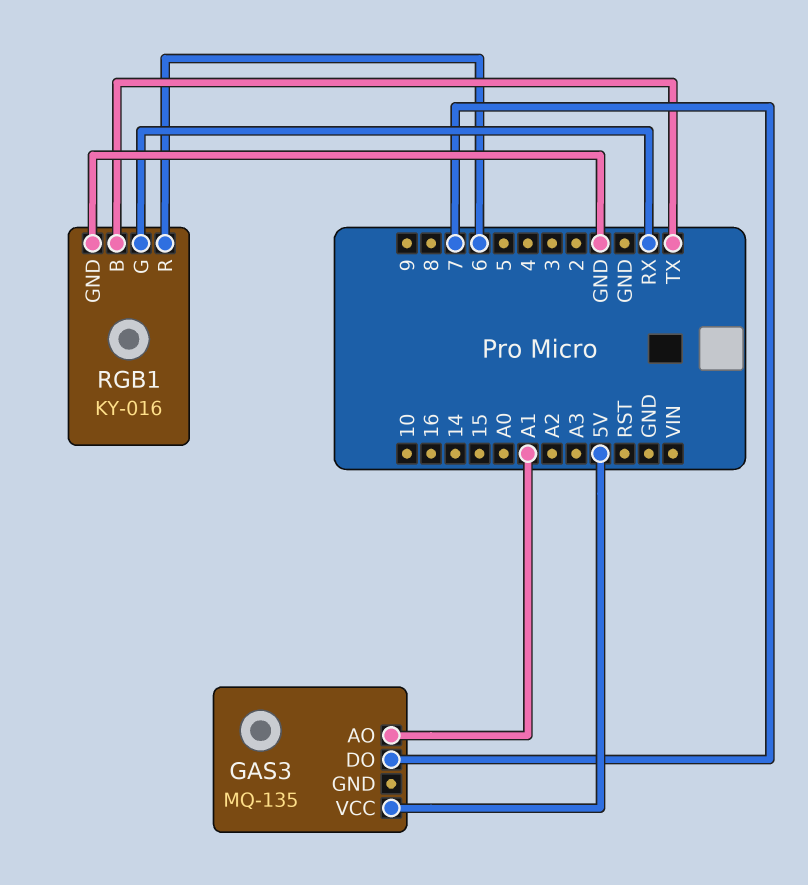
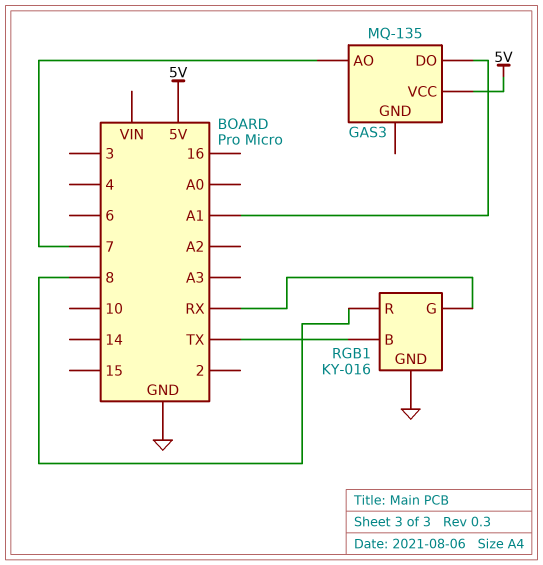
GAS3 pin AO: A1 -> 7
GAS3 pin DO: 7 -> A1
RGB1 pin R: 6 -> 8

